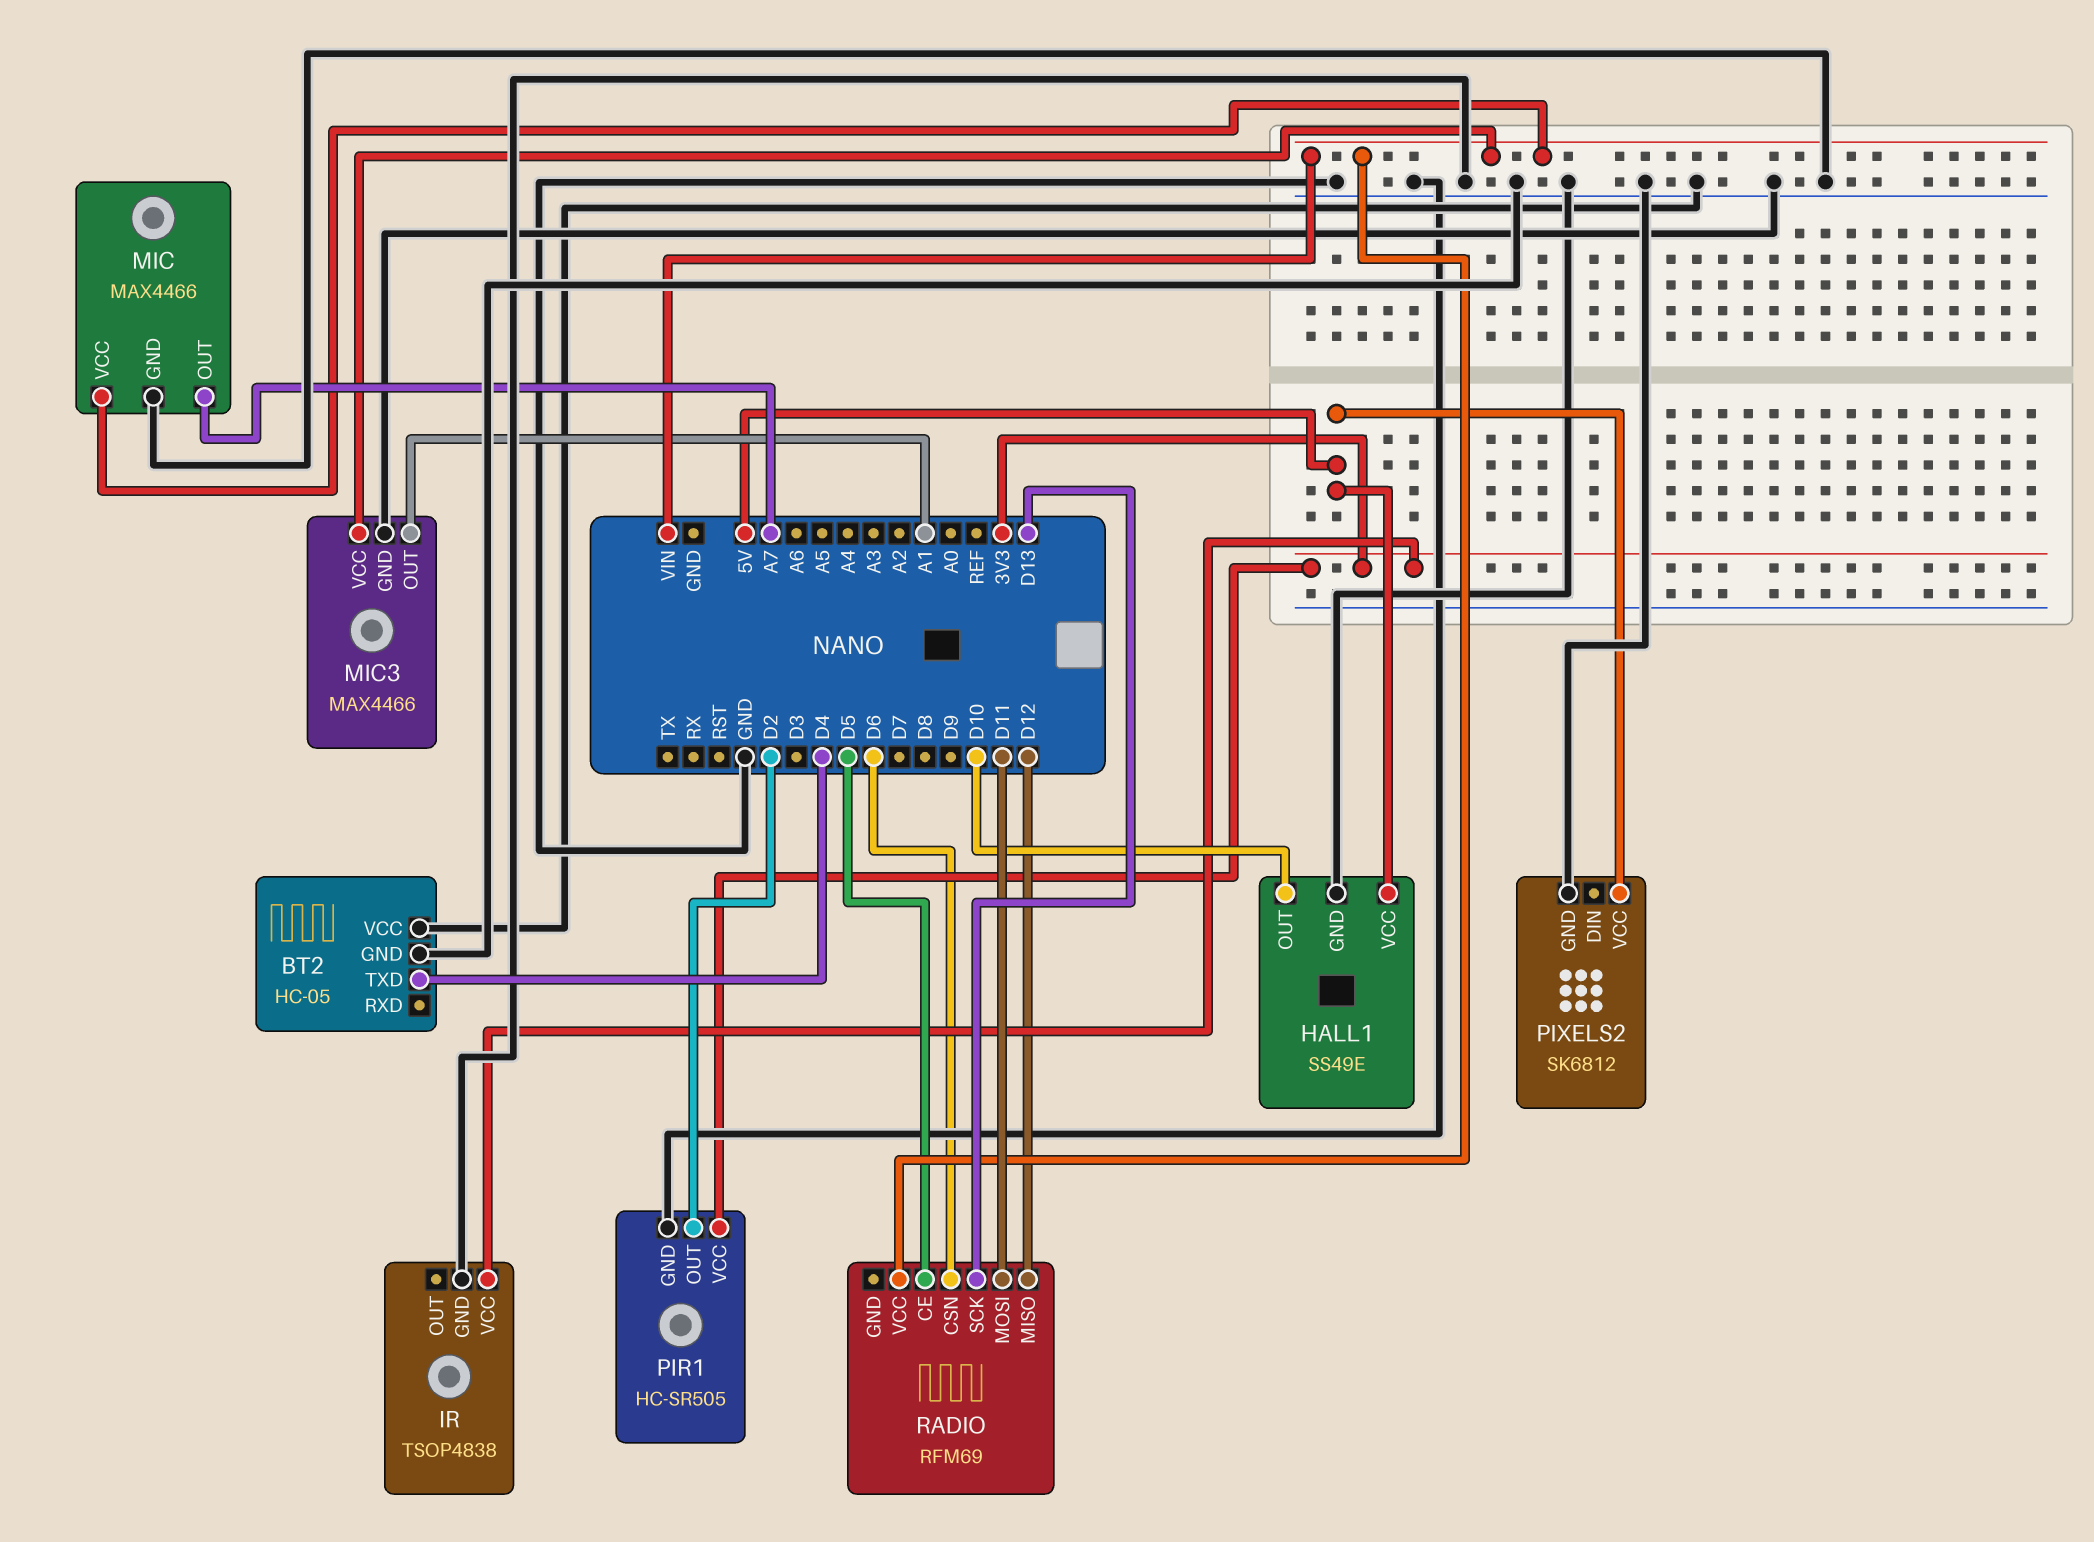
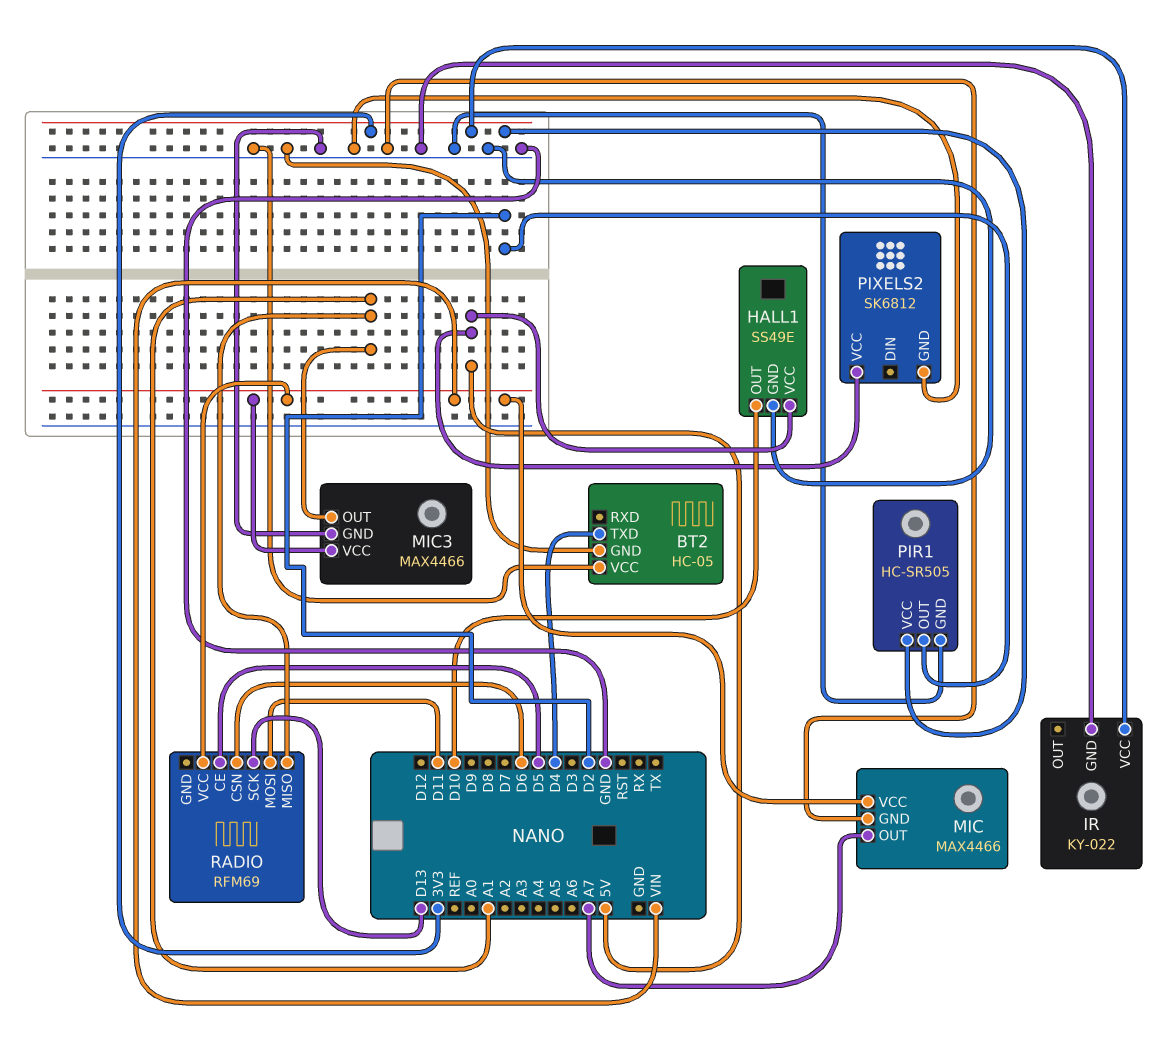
IR: TSOP4838 -> KY-022
RADIO pin MISO: D12 -> A1

